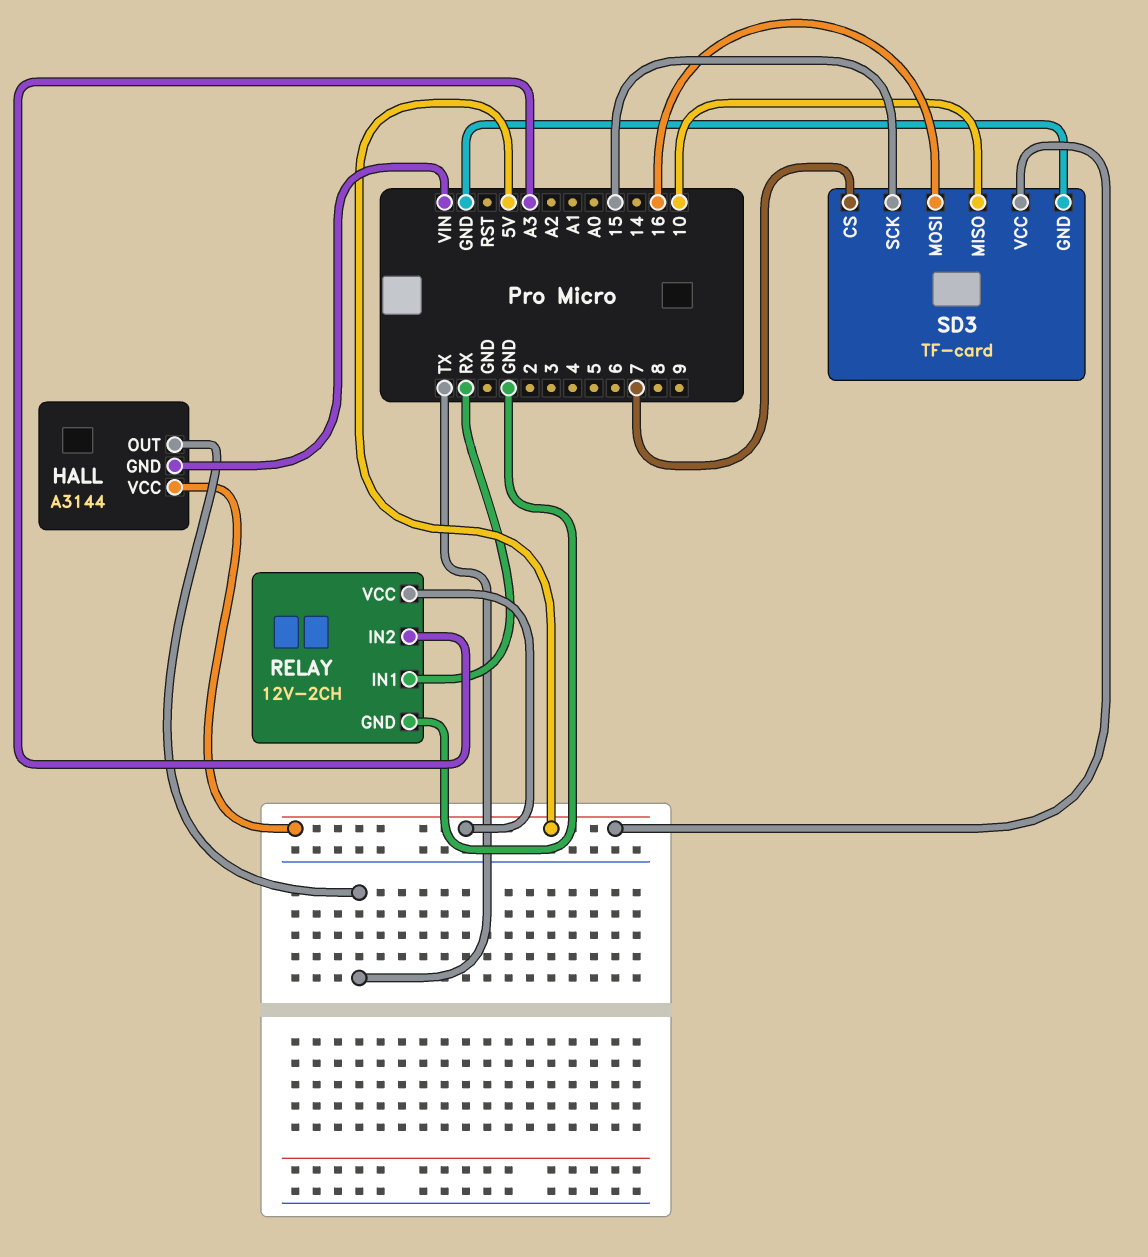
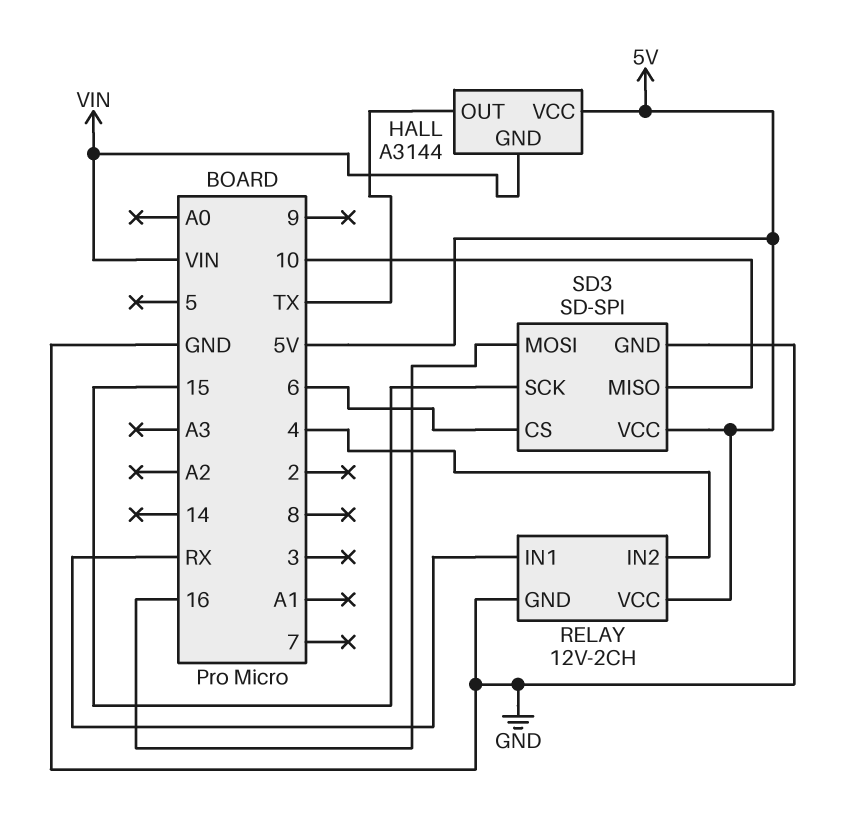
RELAY pin IN2: A3 -> 4
SD3: TF-card -> SD-SPI
SD3 pin CS: 7 -> 6

